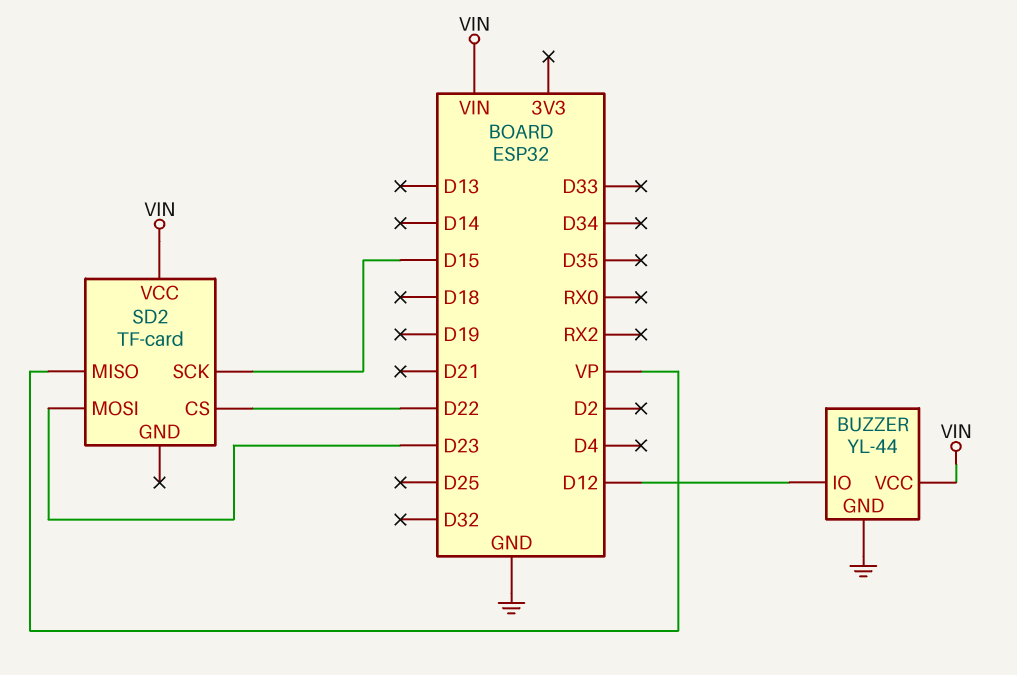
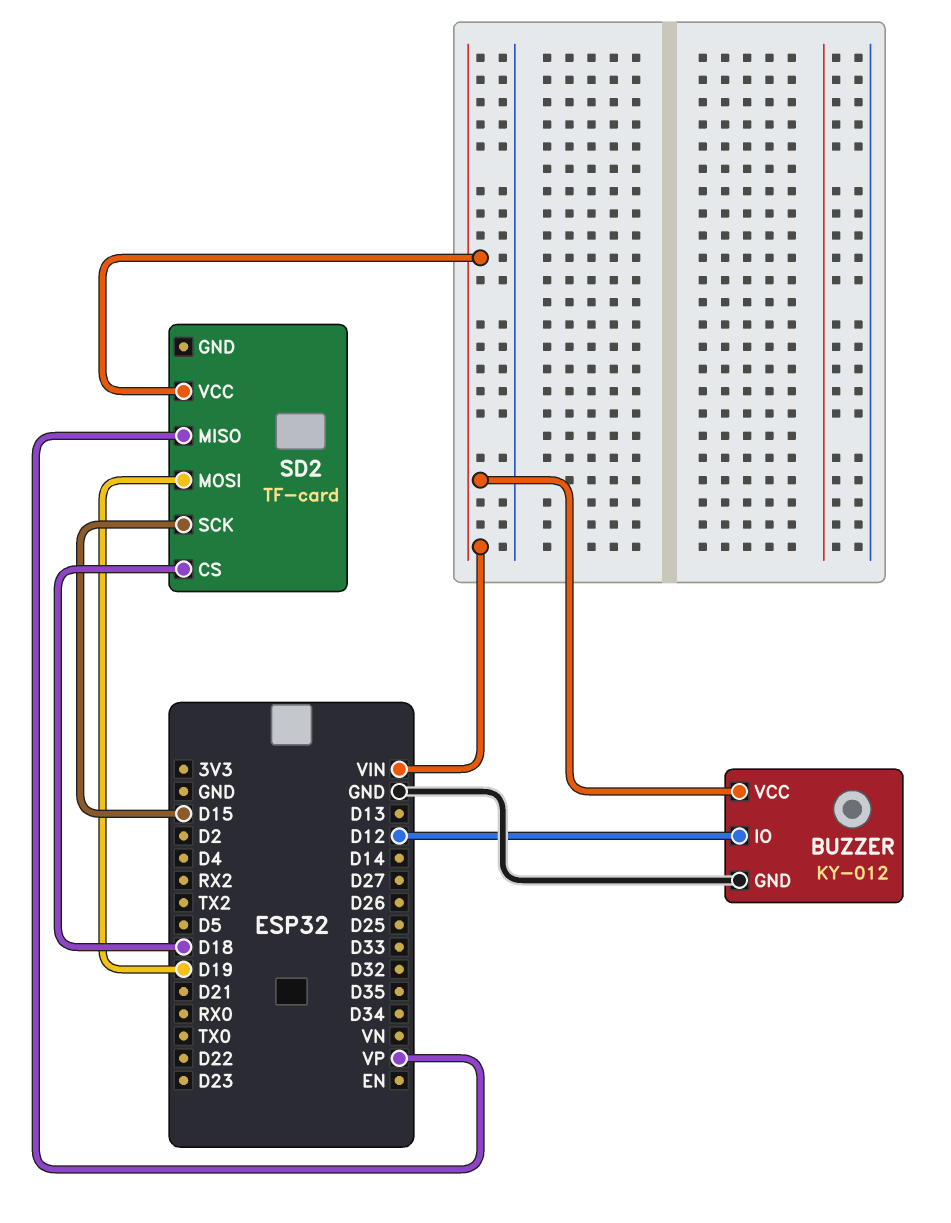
BUZZER: YL-44 -> KY-012
SD2 pin CS: D22 -> D18
SD2 pin MOSI: D23 -> D19

